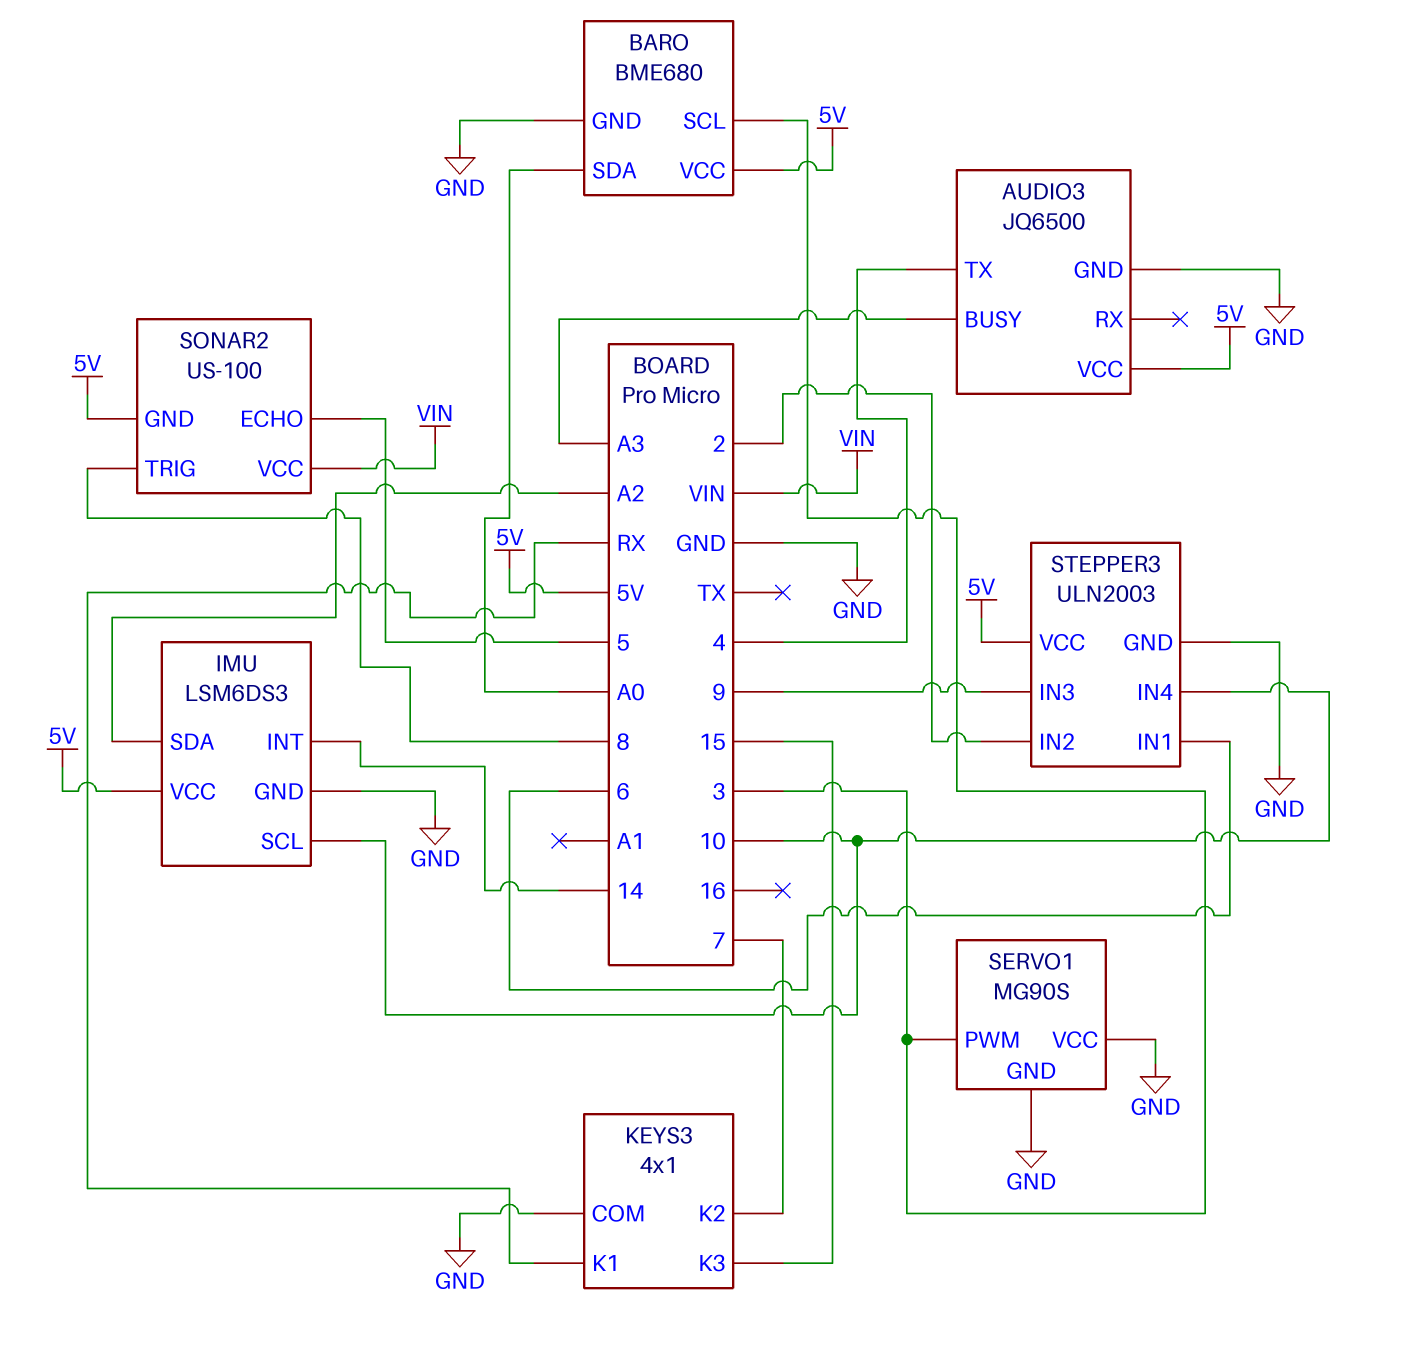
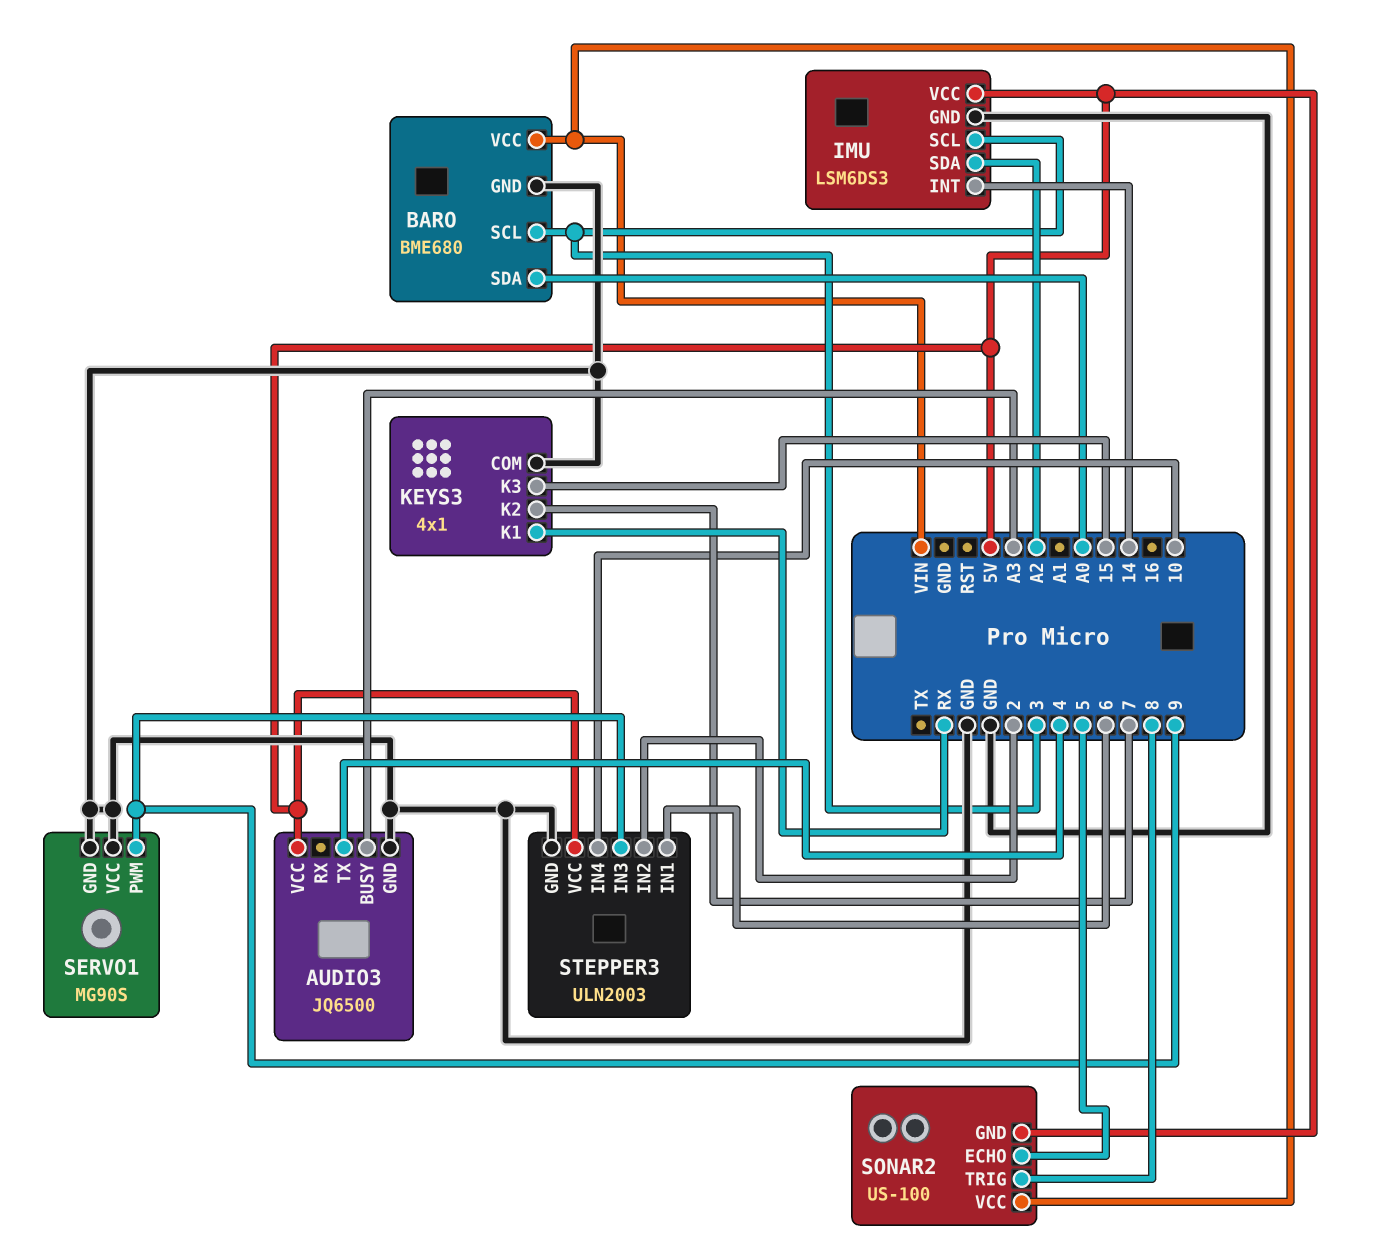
BARO pin VCC: 5V -> VIN
IMU pin SCL: 10 -> 3
SERVO1 pin PWM: 3 -> 9

